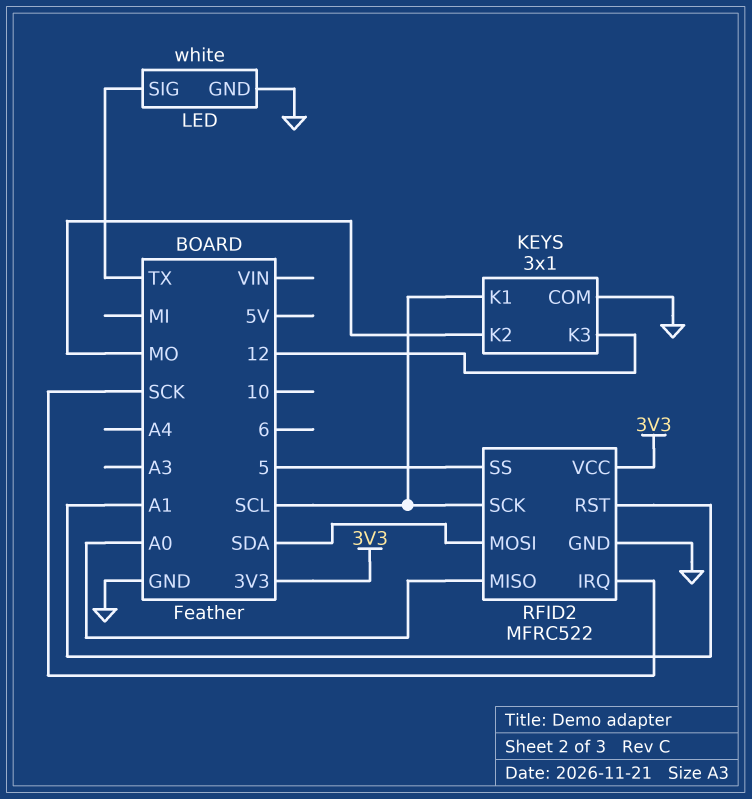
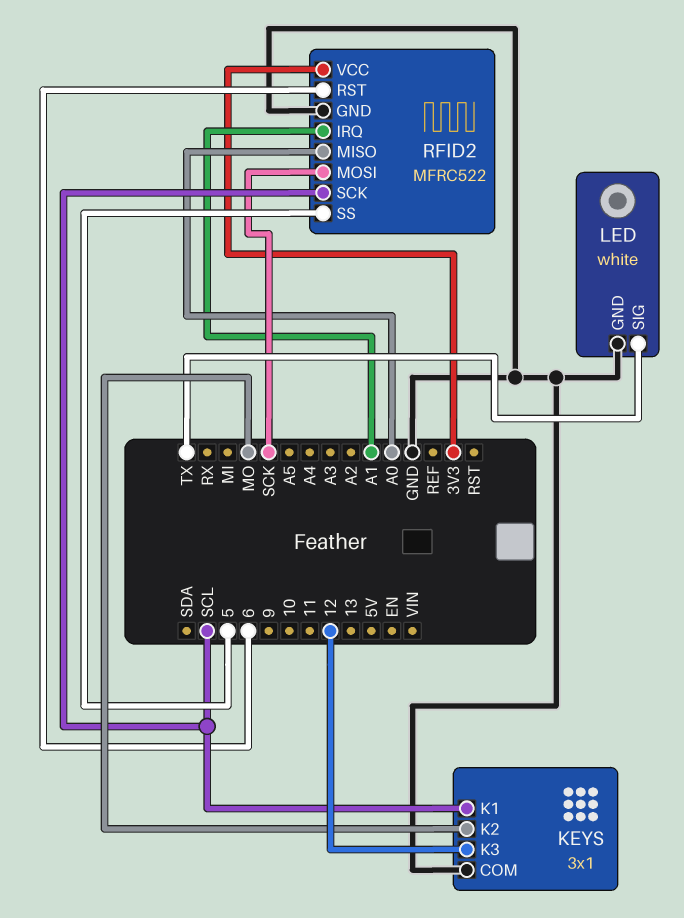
RFID2 pin IRQ: SCK -> A1
RFID2 pin MOSI: SDA -> SCK
RFID2 pin RST: A1 -> 6

